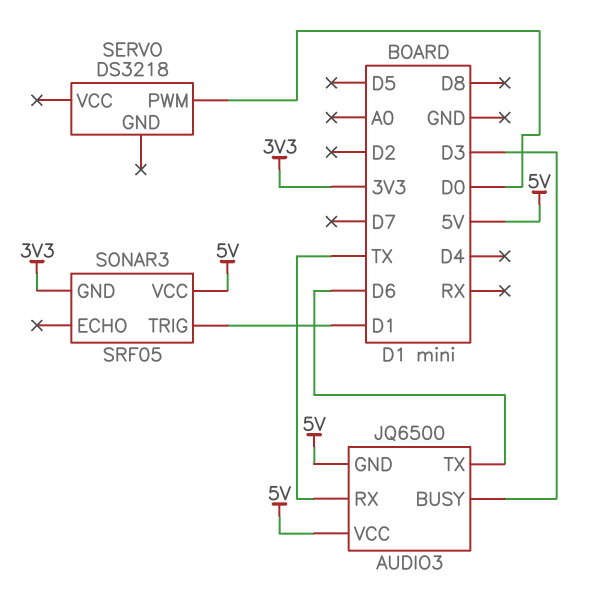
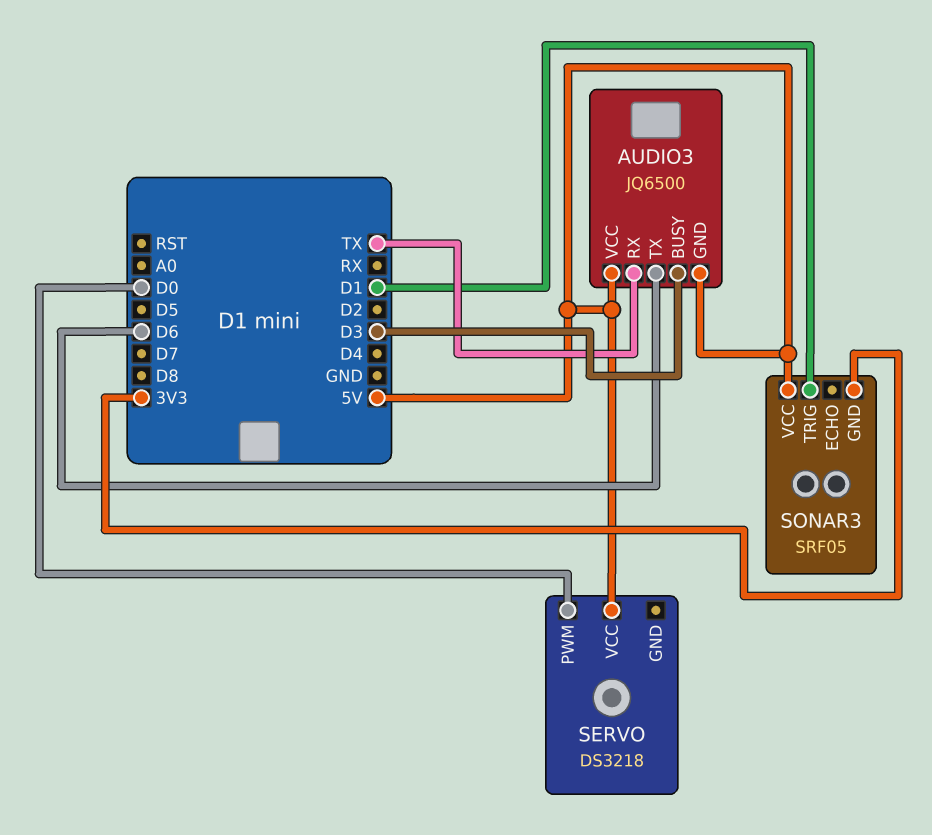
SERVO pin VCC: none -> 5V

